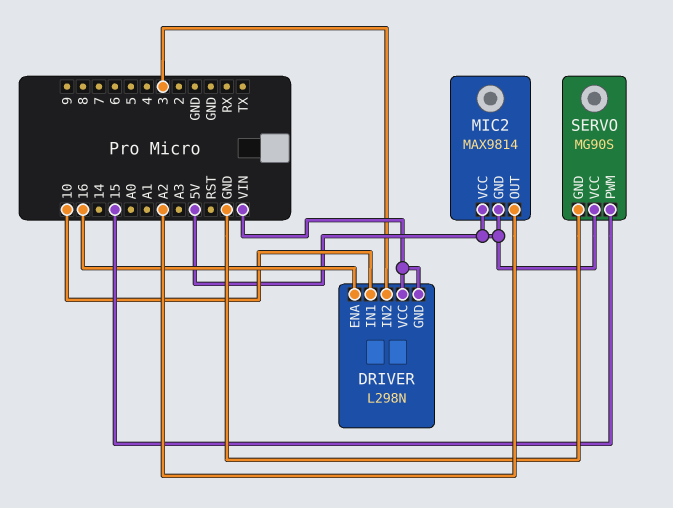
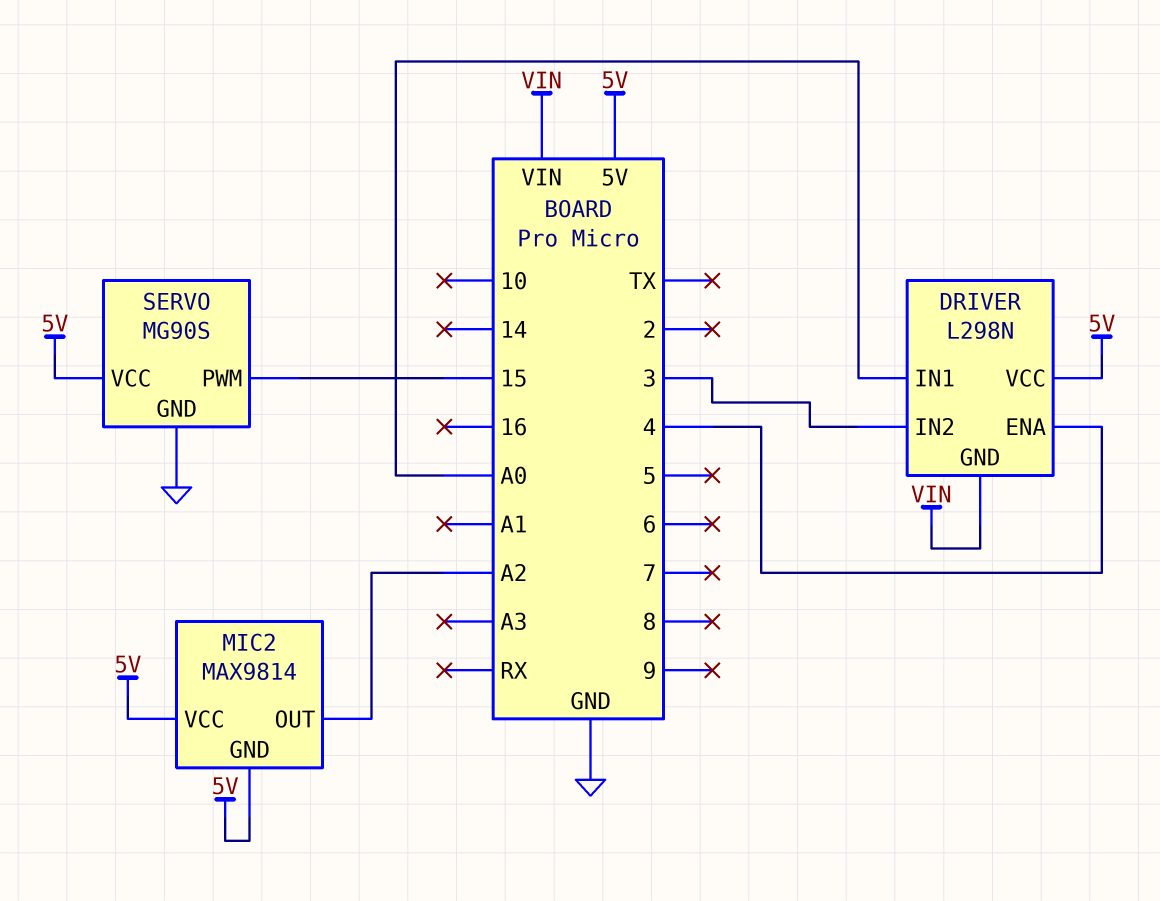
DRIVER pin ENA: 16 -> 4
DRIVER pin IN1: 10 -> A0
DRIVER pin VCC: VIN -> 5V

